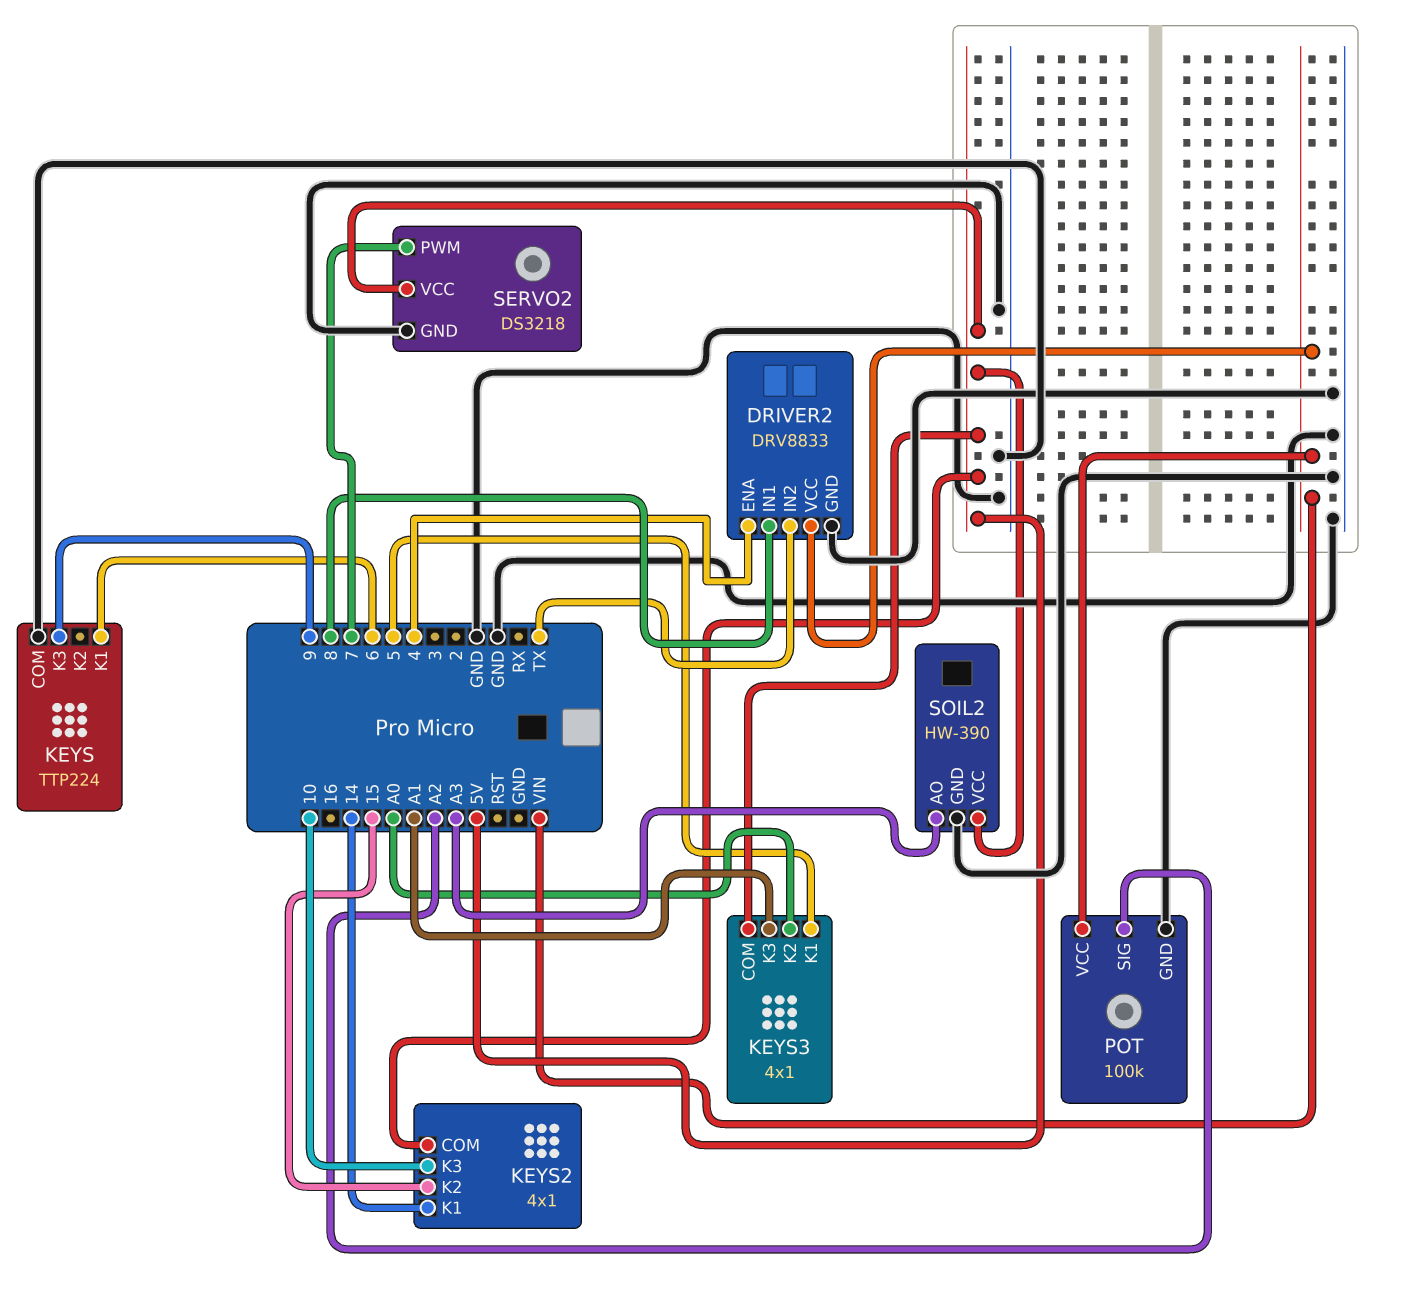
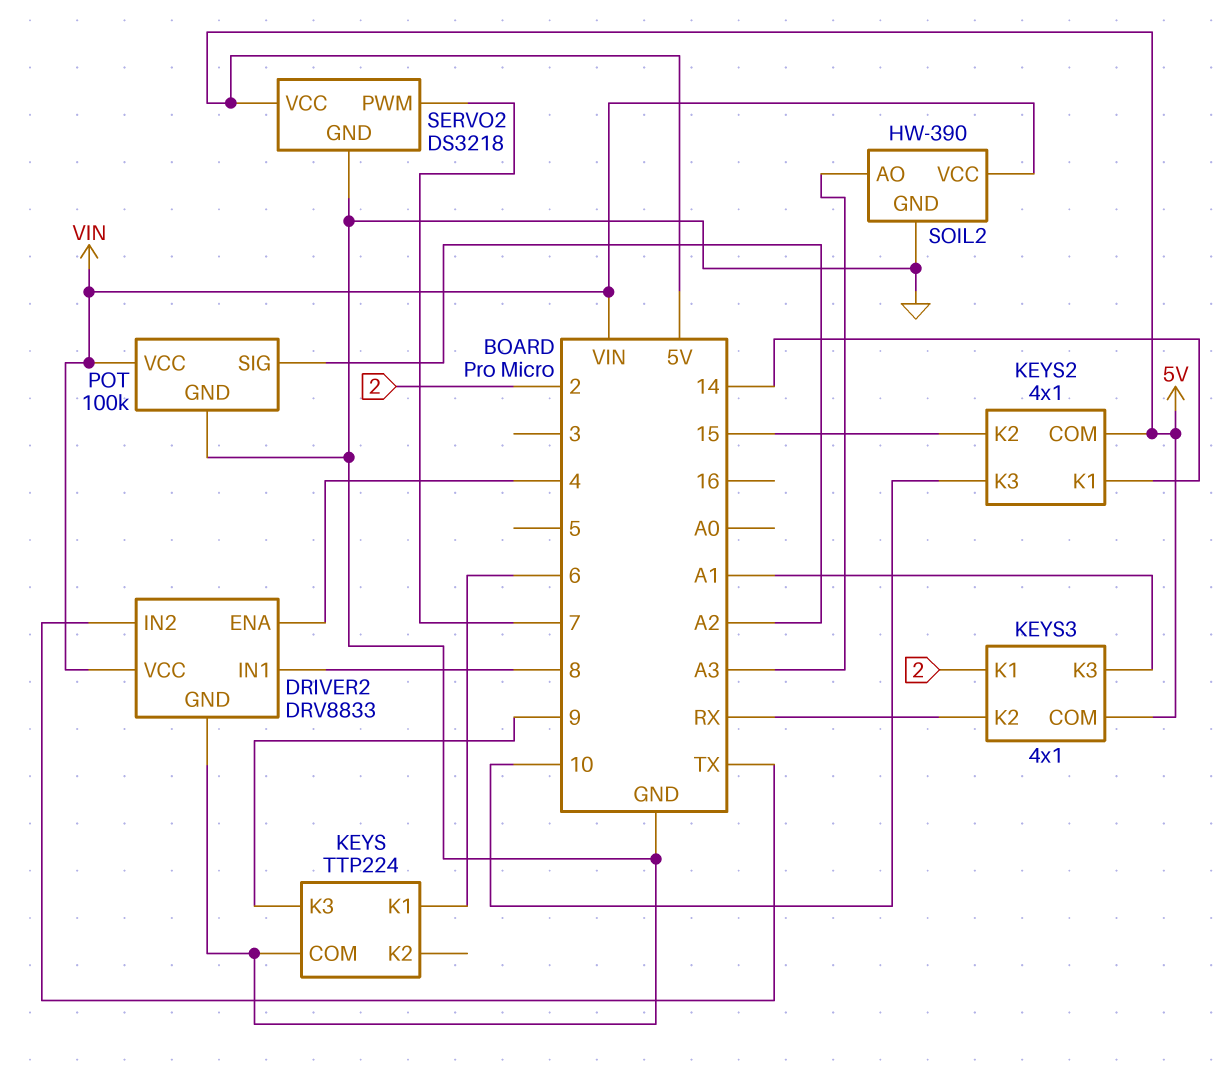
KEYS3 pin K1: 5 -> 2
KEYS3 pin K2: A0 -> RX
SOIL2 pin VCC: 5V -> VIN

